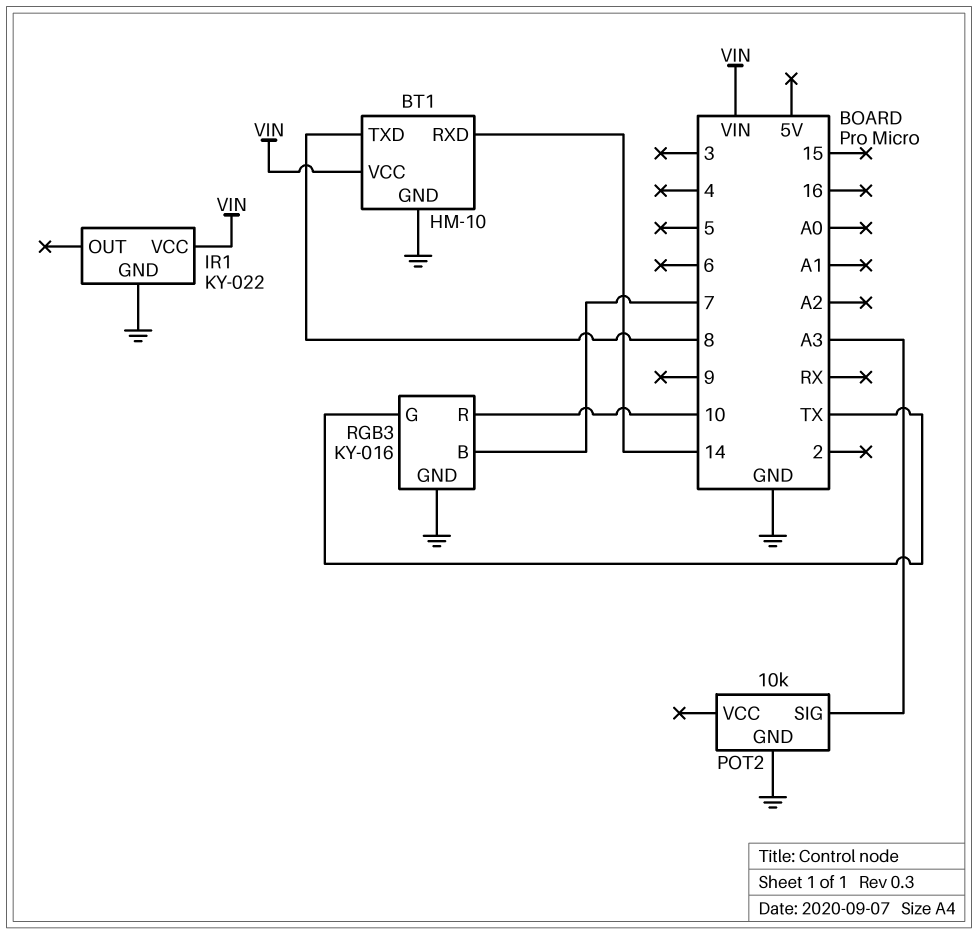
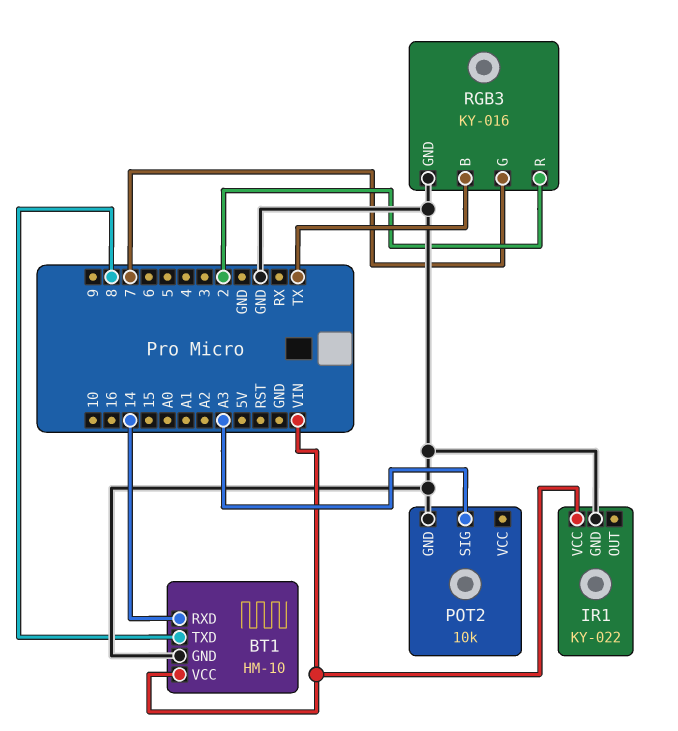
RGB3 pin B: 7 -> TX
RGB3 pin G: TX -> 7
RGB3 pin R: 10 -> 2

